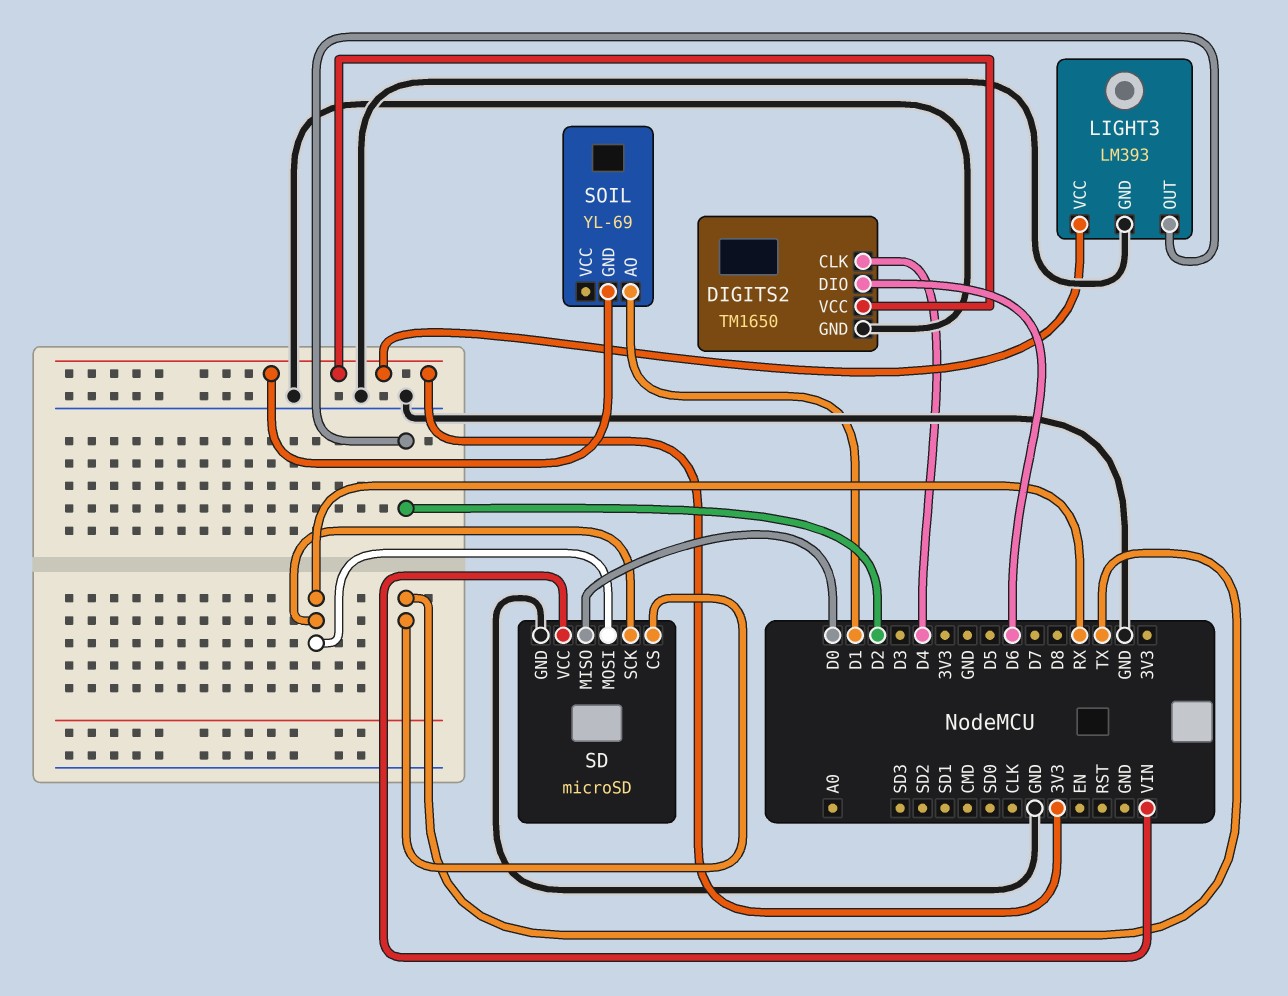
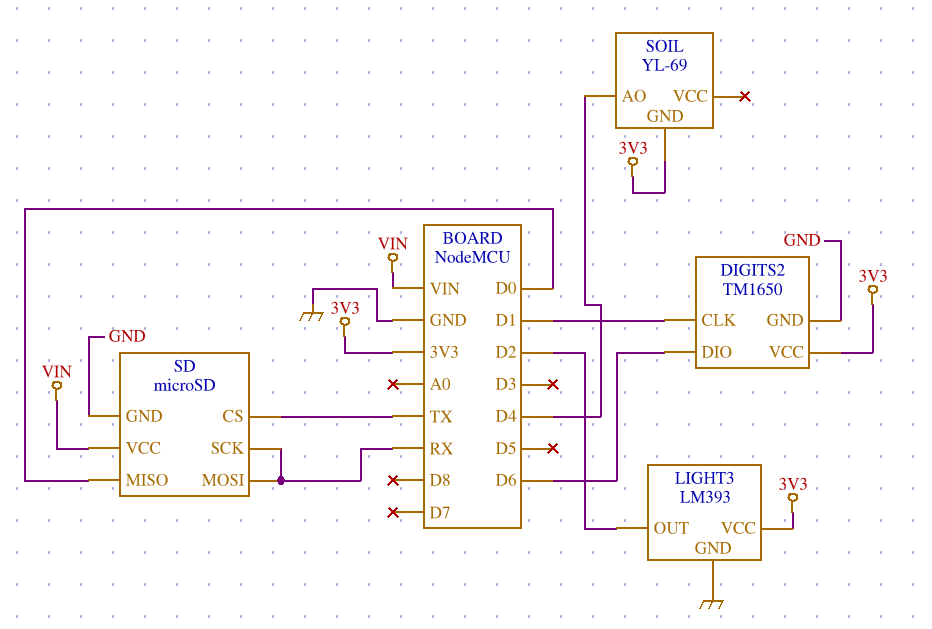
DIGITS2 pin CLK: D4 -> D1
SOIL pin AO: D1 -> D4

